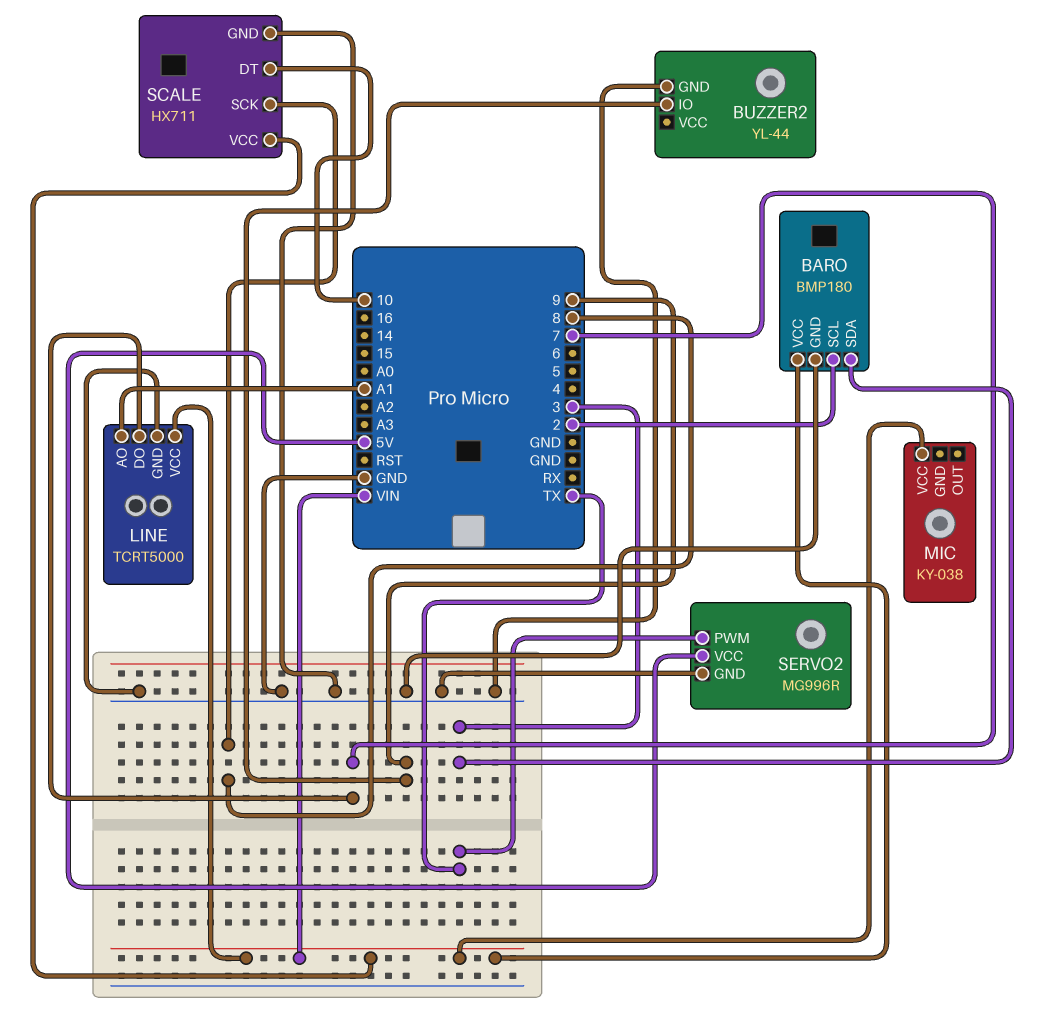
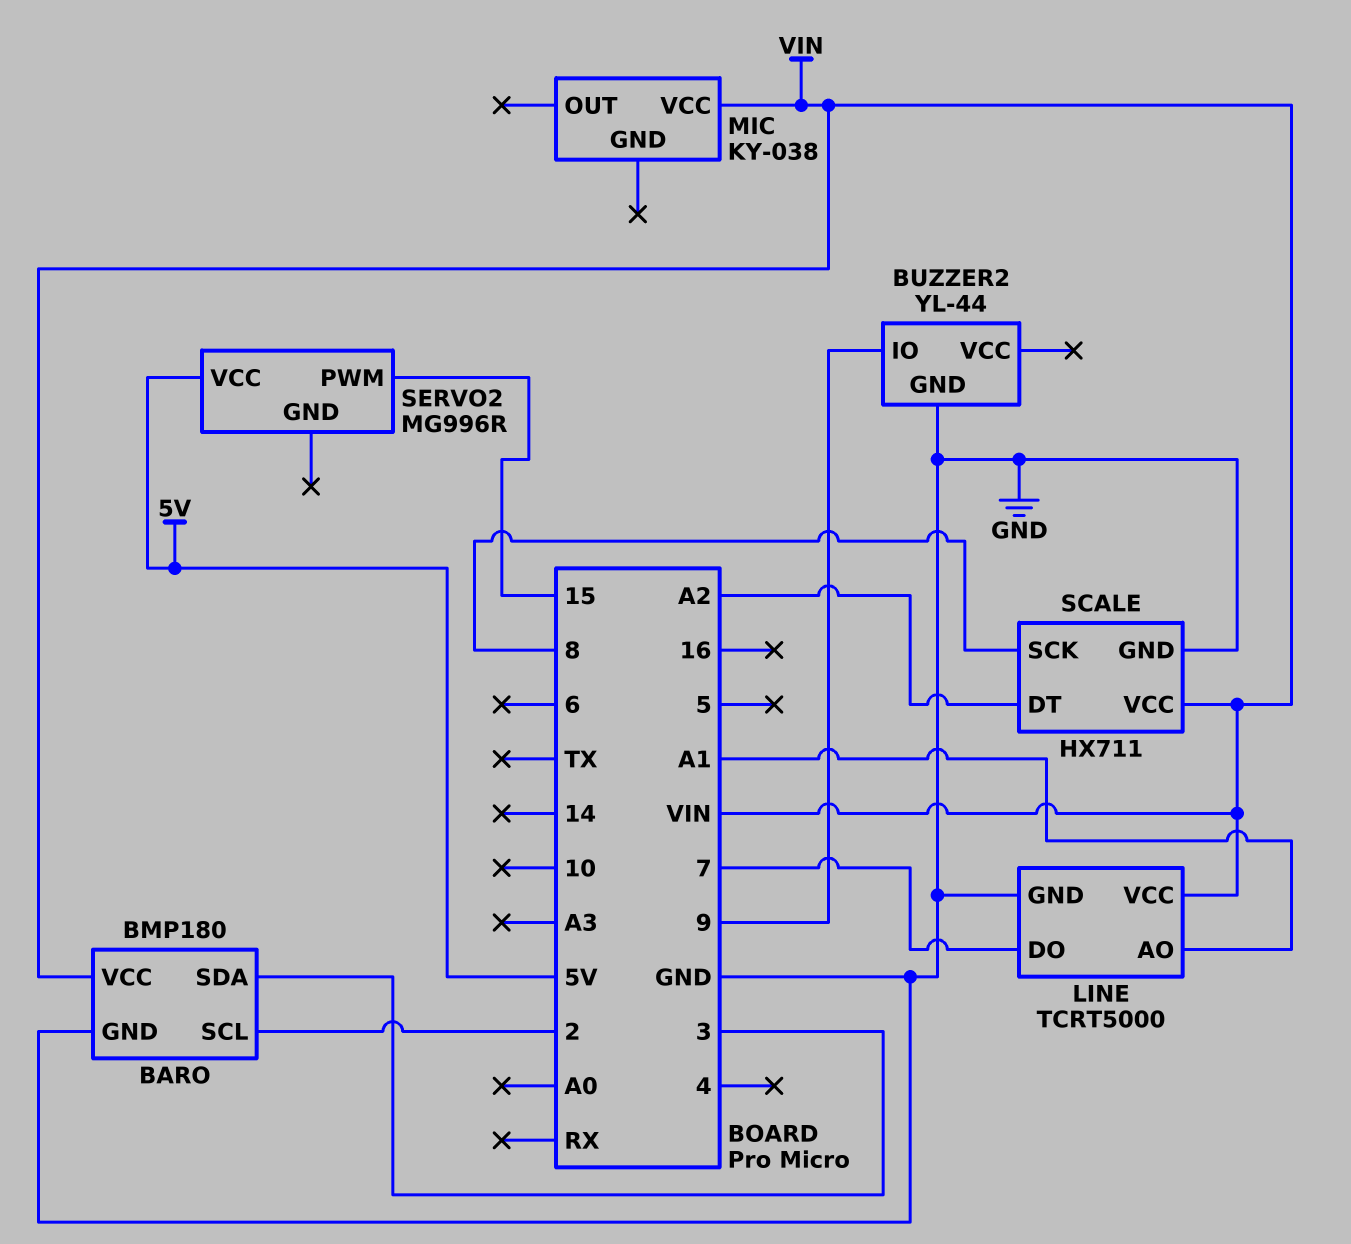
SCALE pin DT: 10 -> A2
SERVO2 pin GND: GND -> none
SERVO2 pin PWM: TX -> 15

